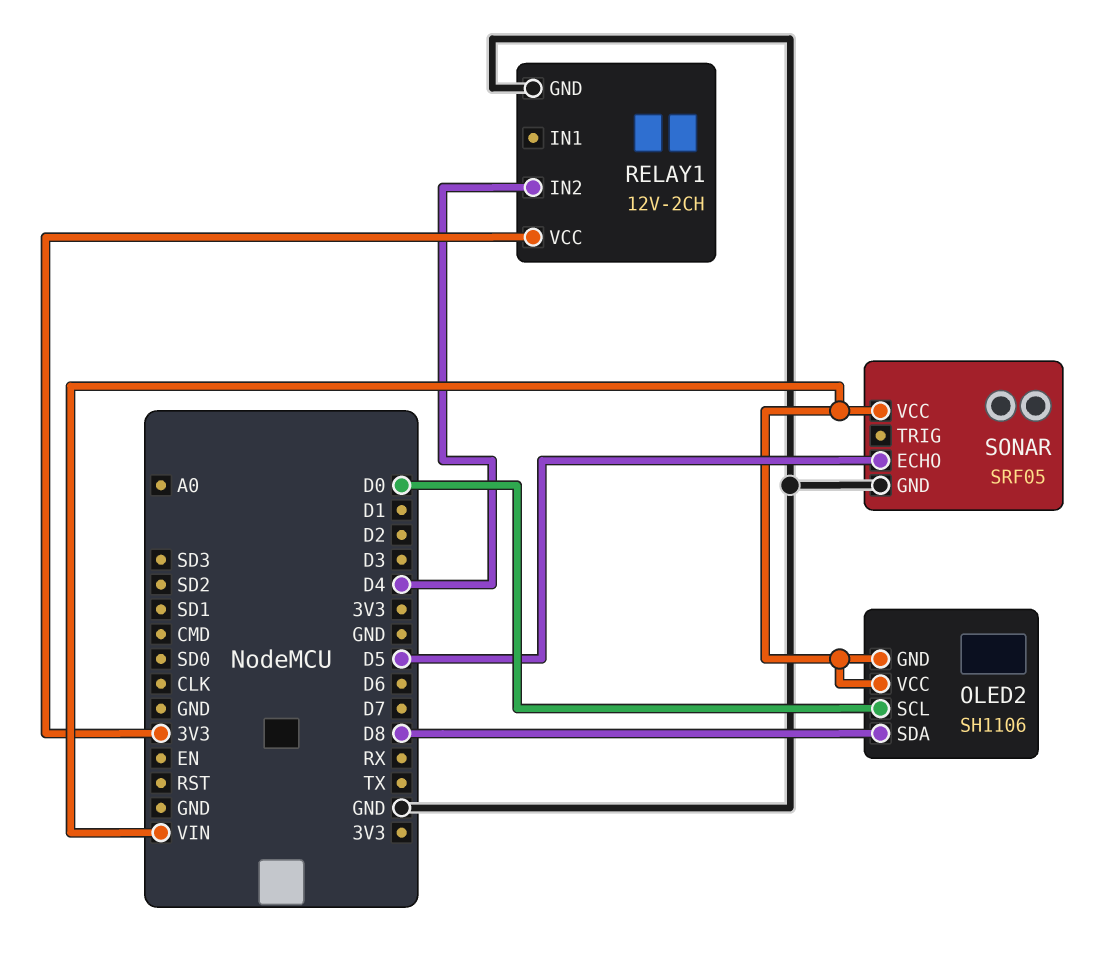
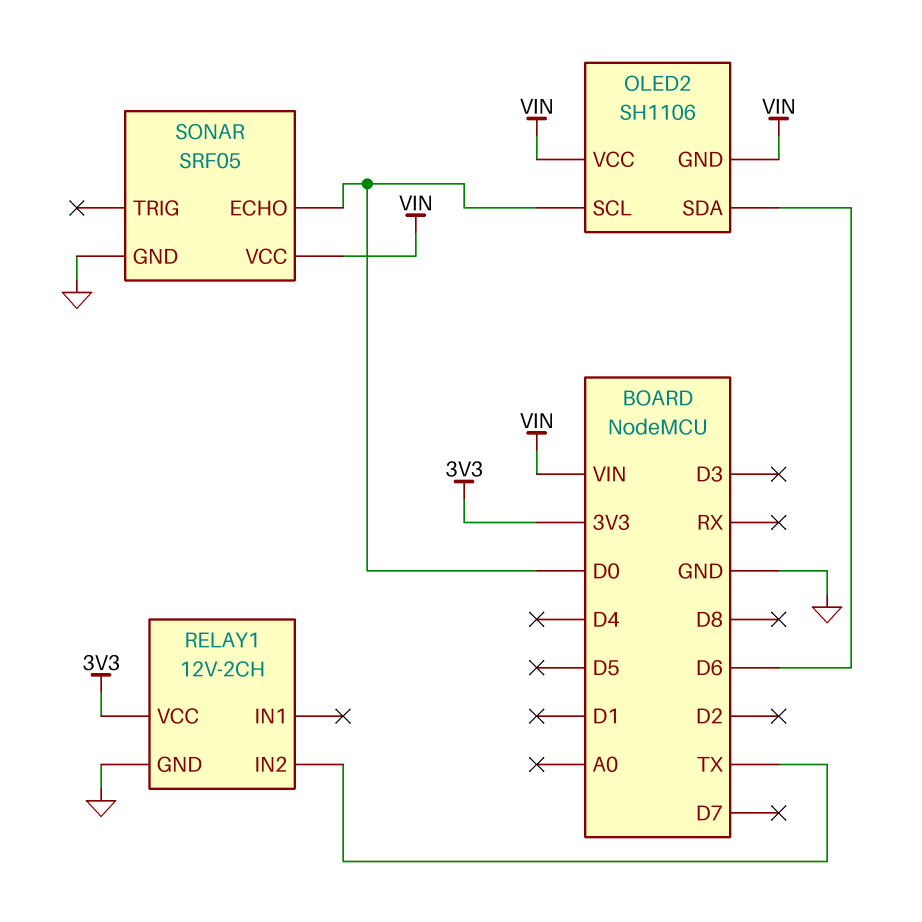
OLED2 pin SDA: D8 -> D6
RELAY1 pin IN2: D4 -> TX
SONAR pin ECHO: D5 -> D0

